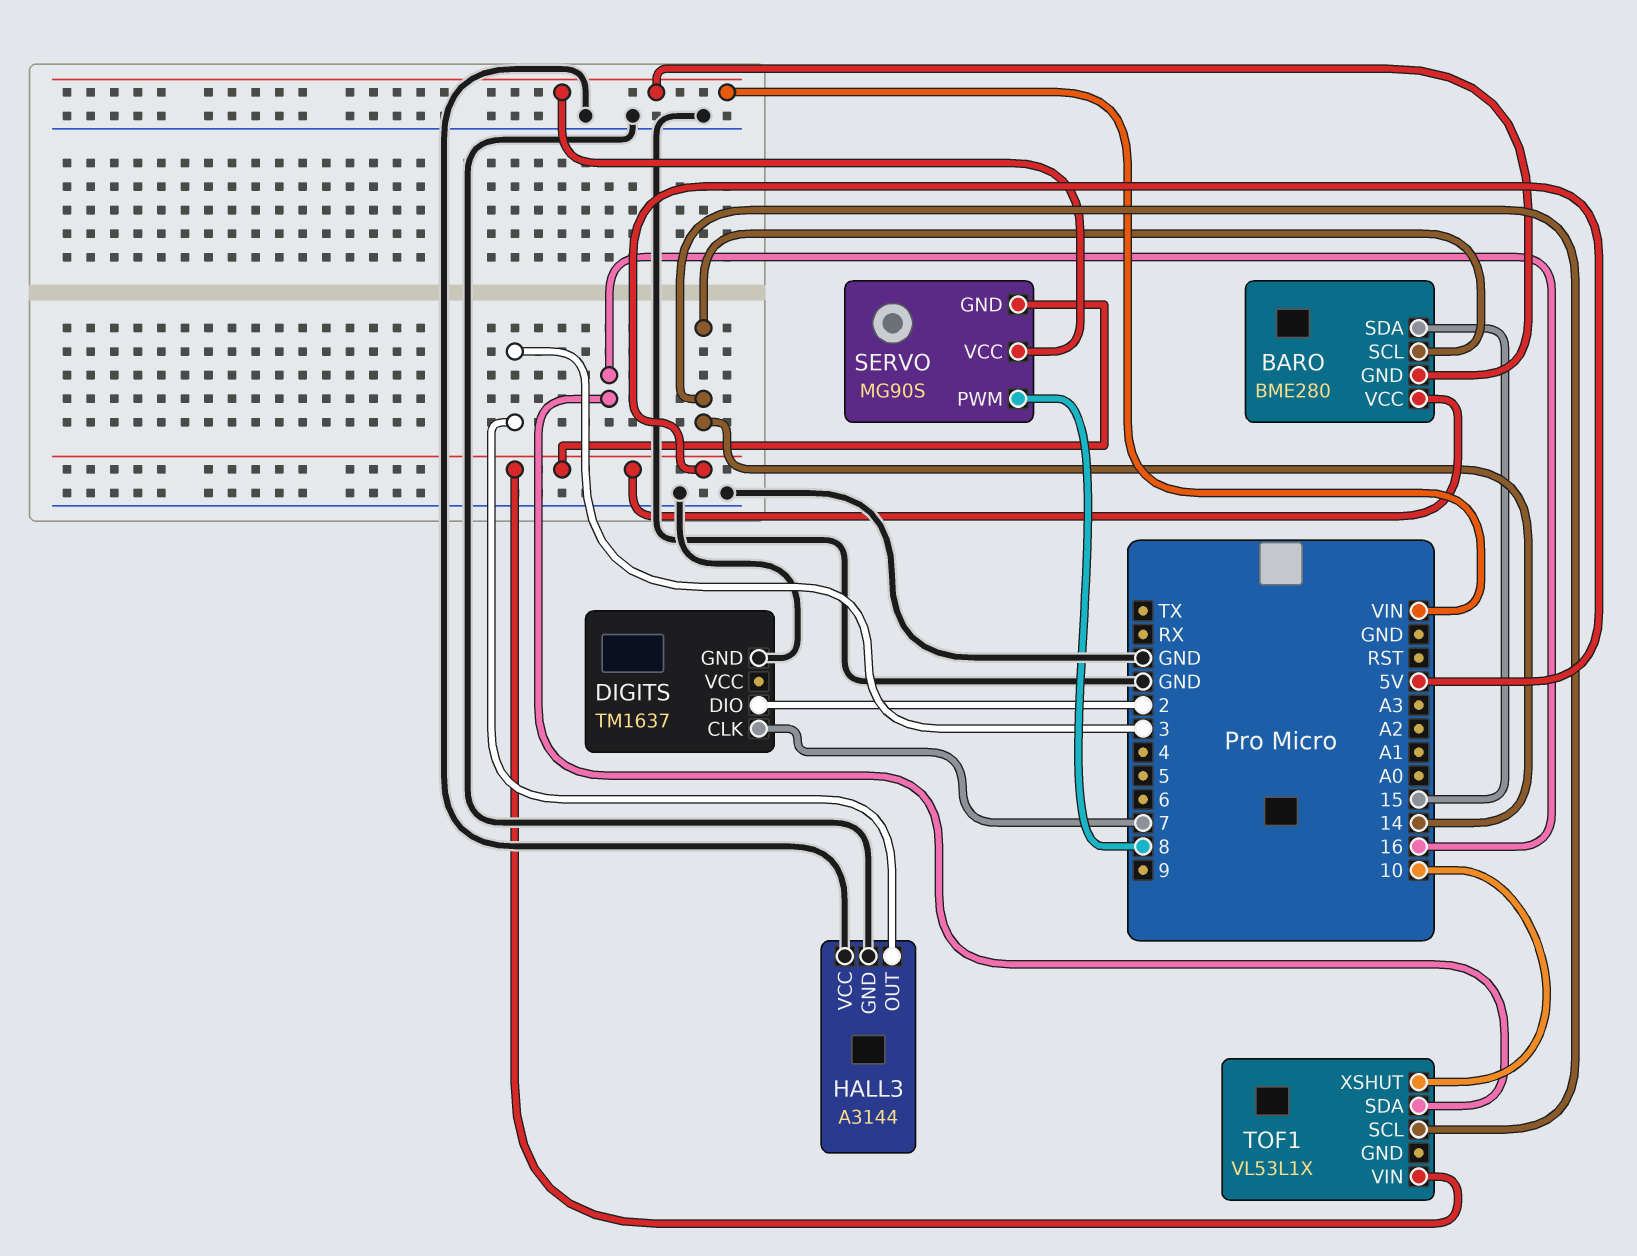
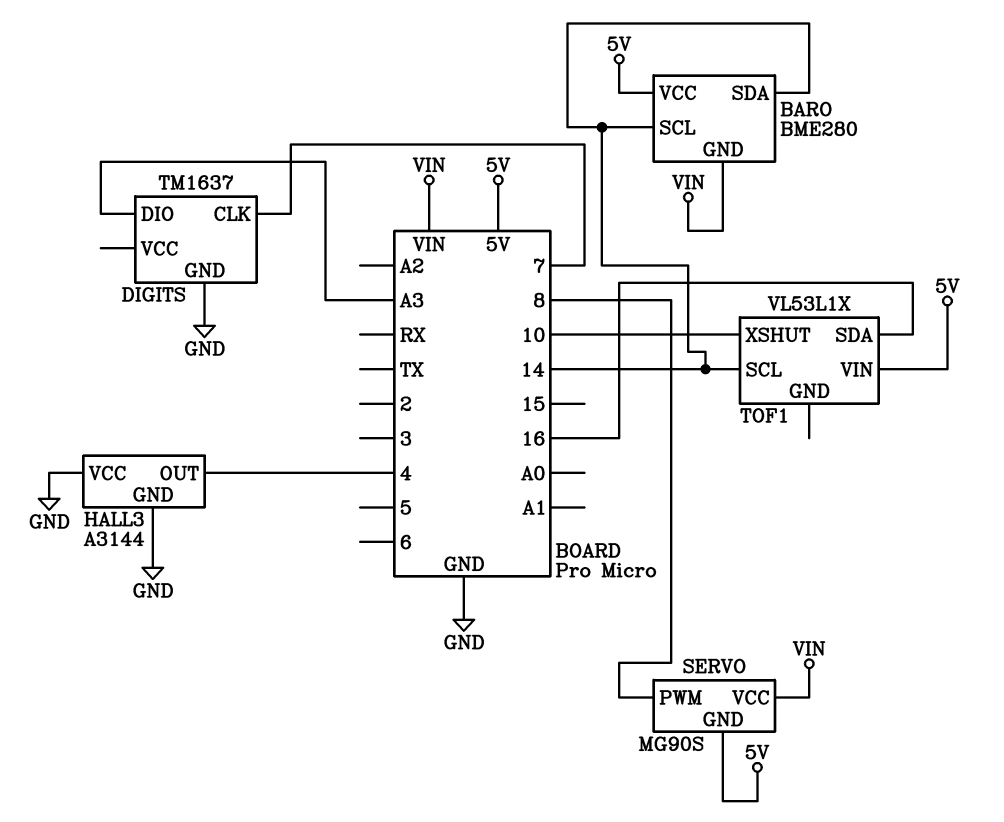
BARO pin SDA: 15 -> 14
DIGITS pin DIO: 2 -> A3
HALL3 pin OUT: 3 -> 4

